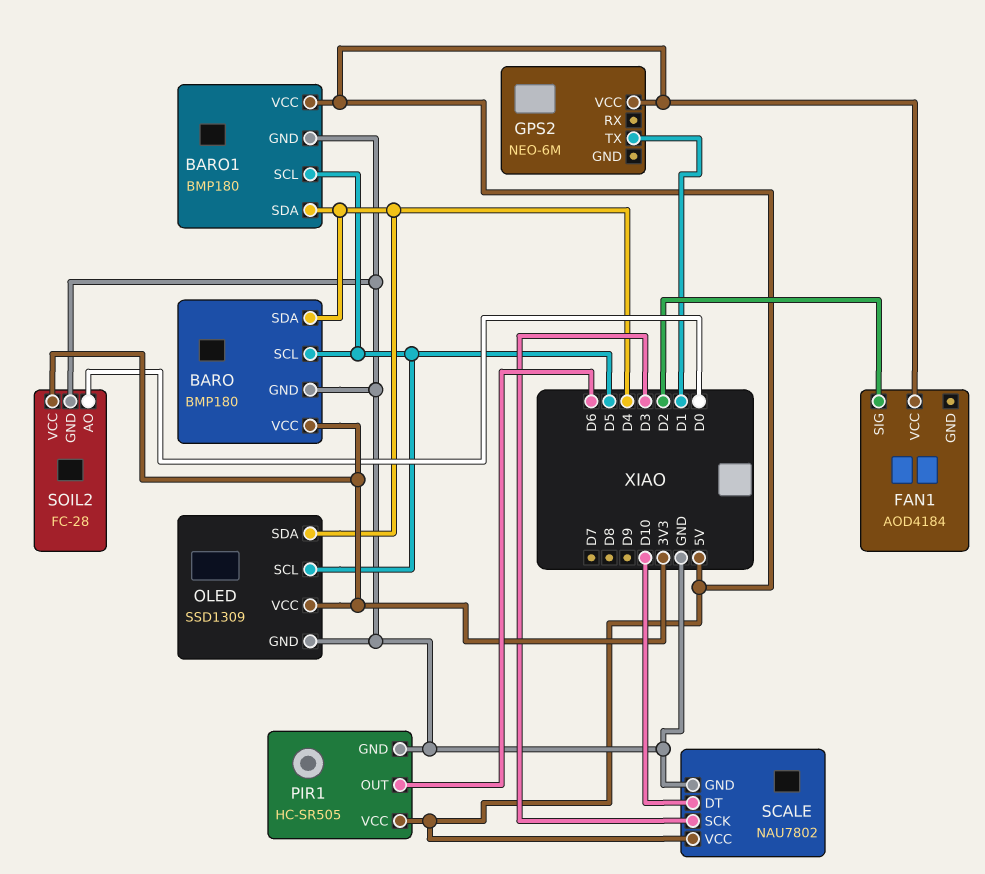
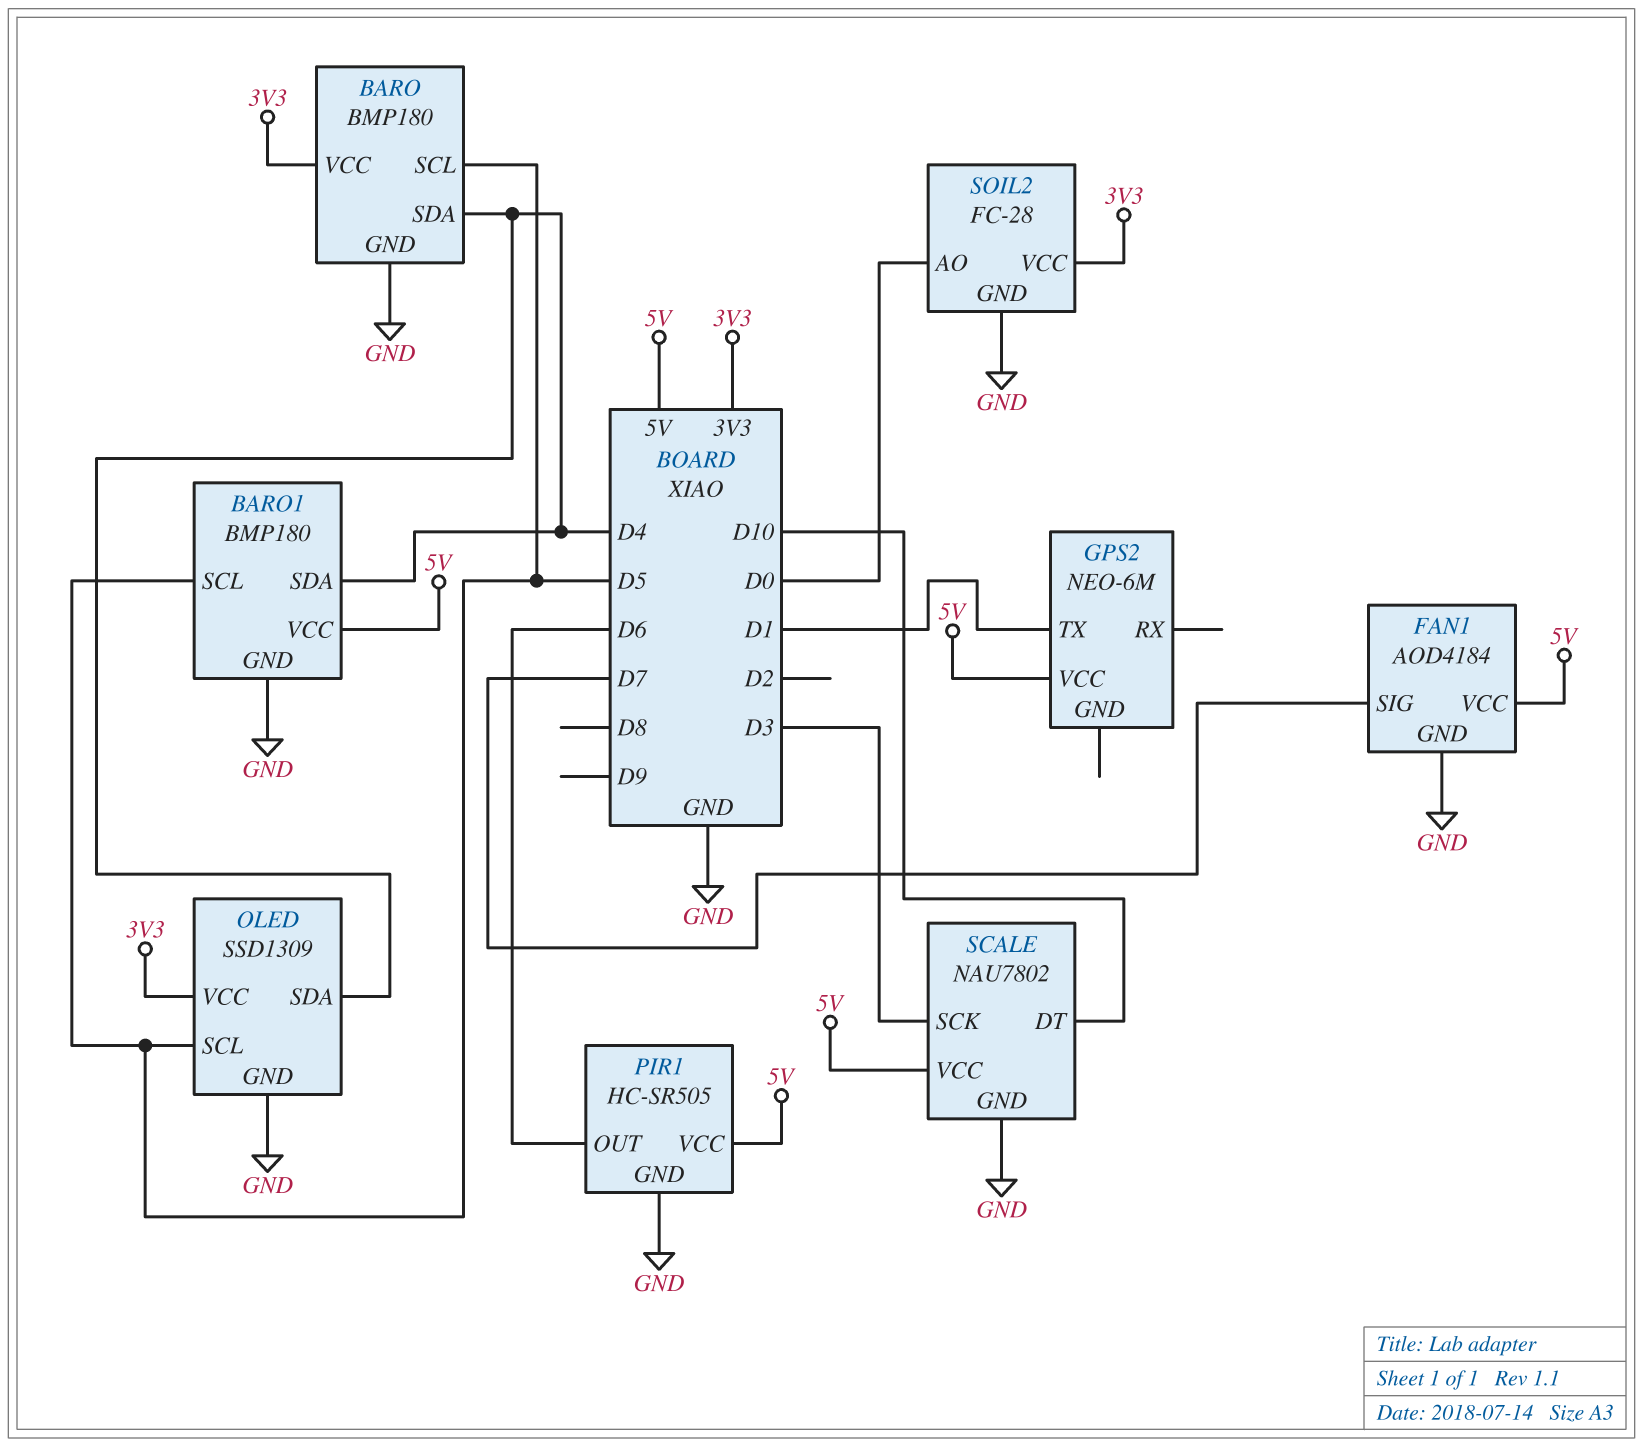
FAN1 pin GND: none -> GND
FAN1 pin SIG: D2 -> D7

